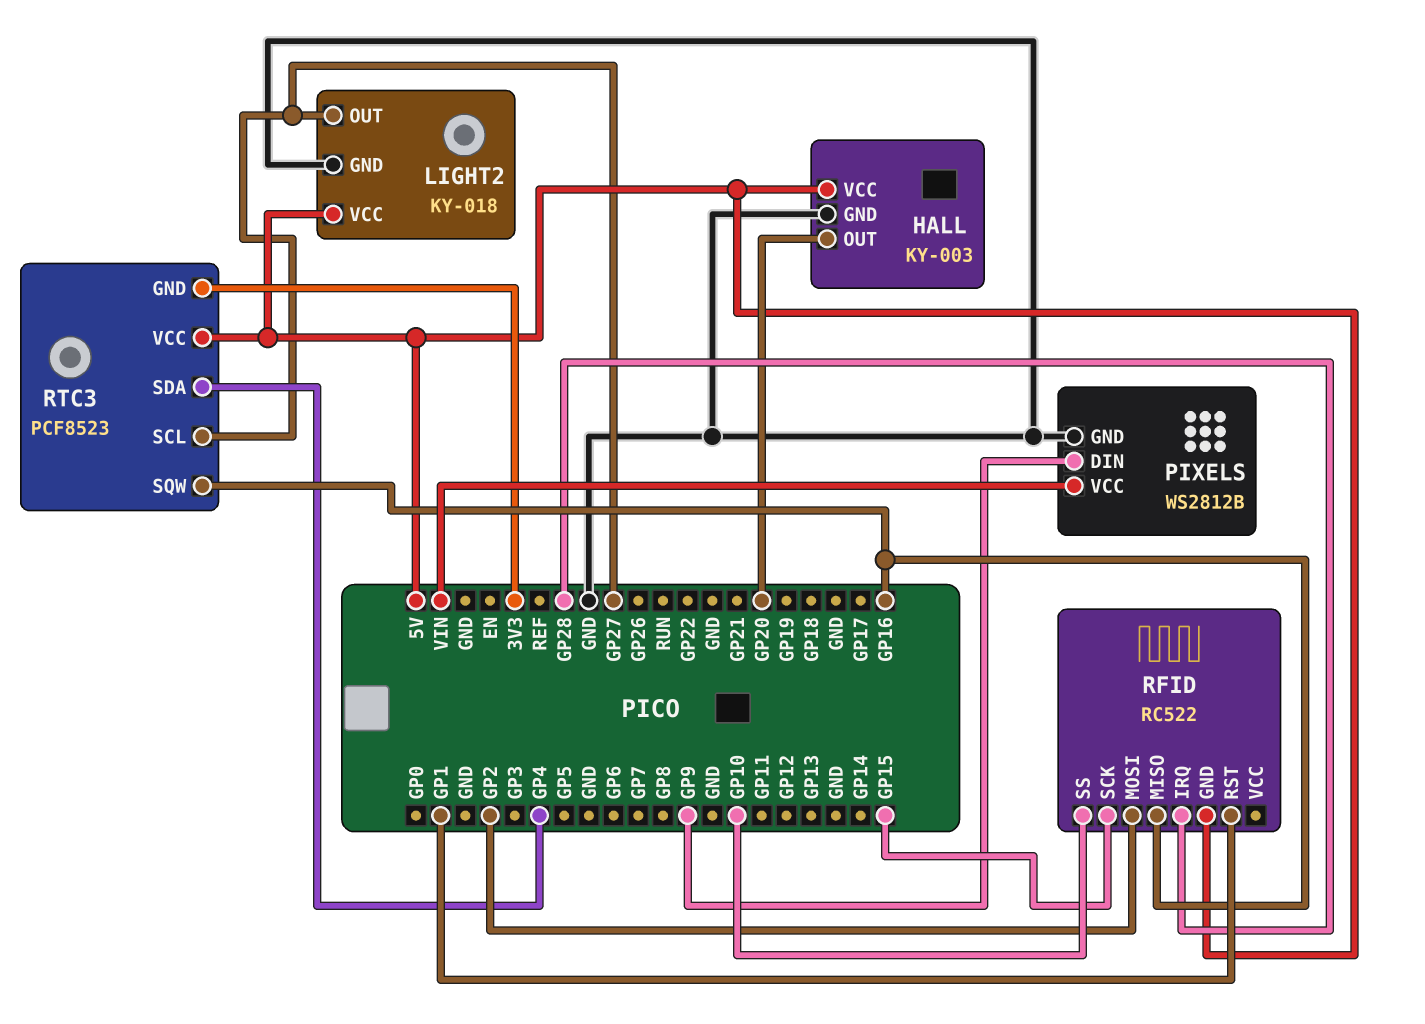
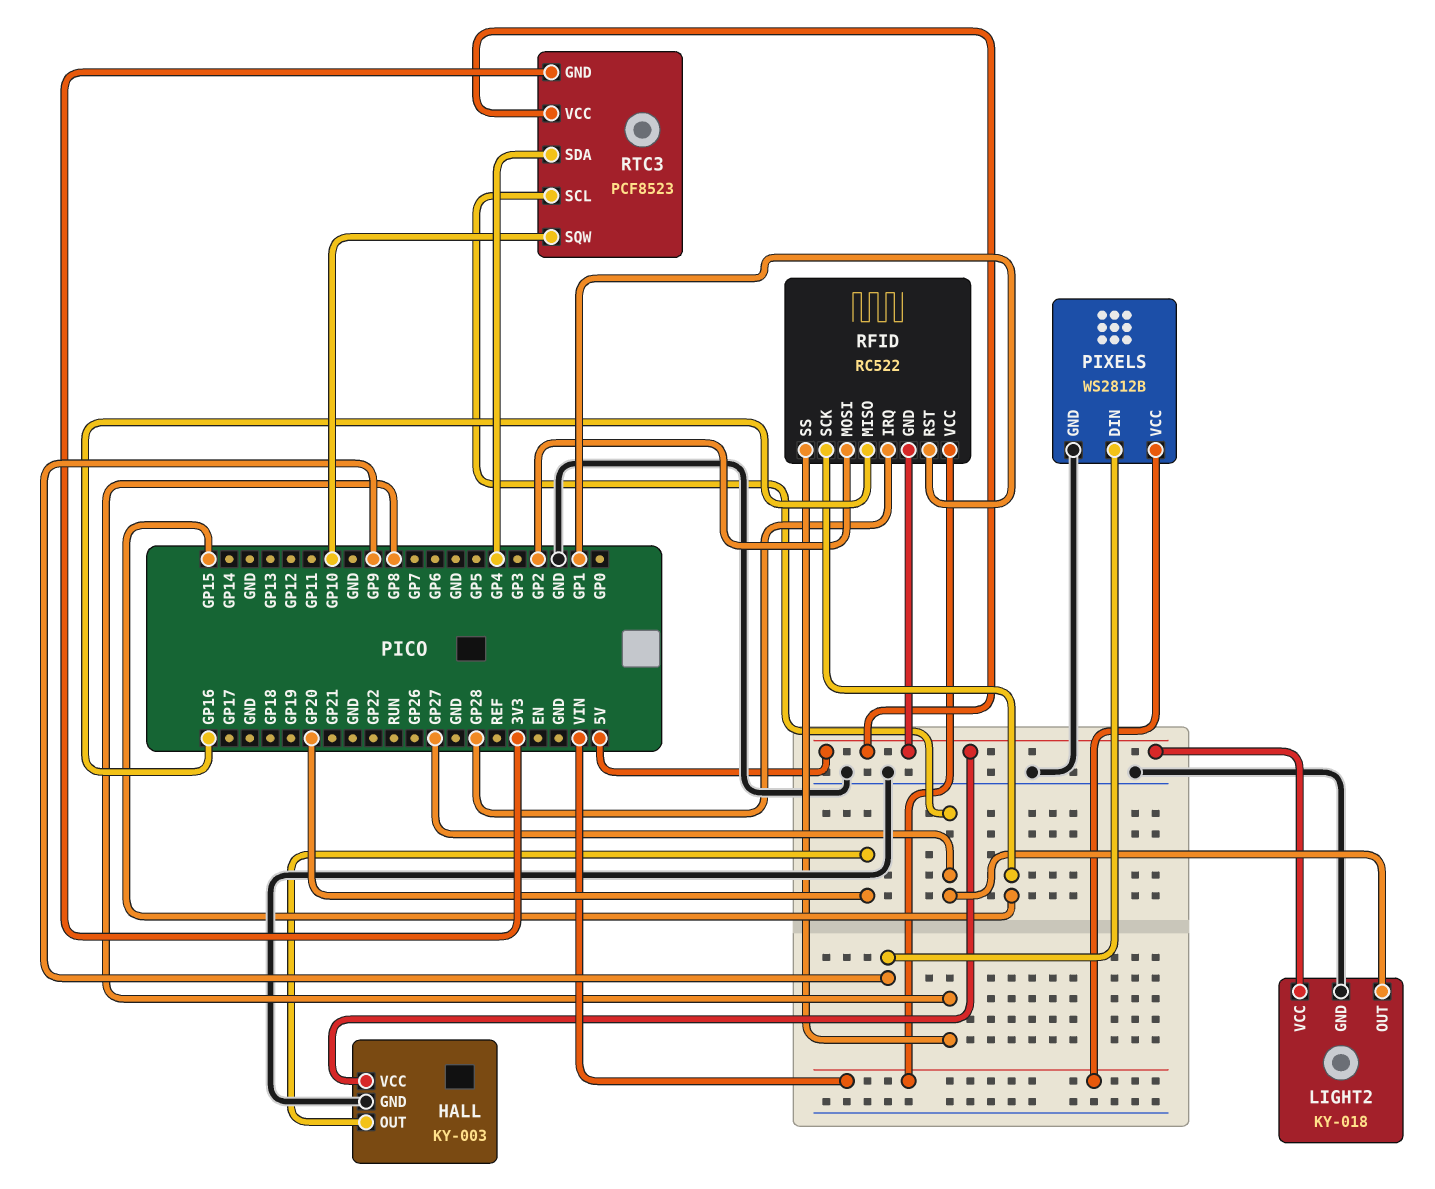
RFID pin SS: GP10 -> GP8
RFID pin VCC: none -> VIN
RTC3 pin SQW: GP16 -> GP10

